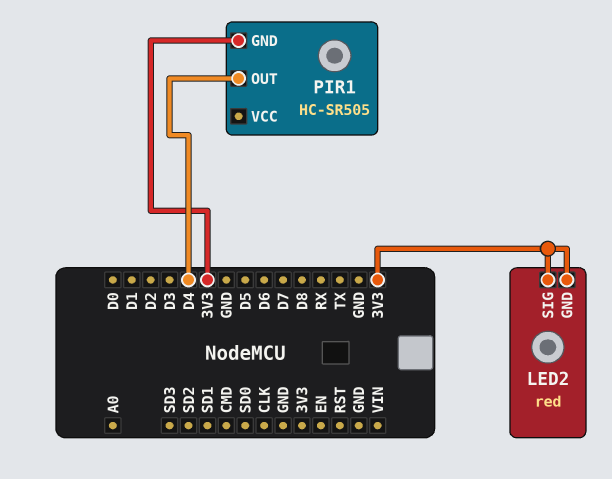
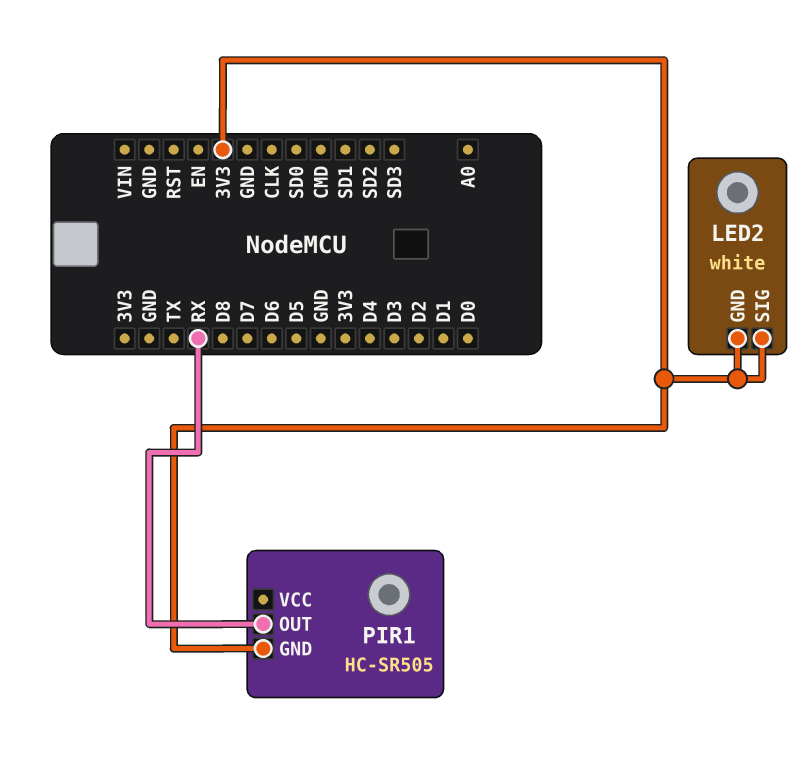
LED2: red -> white
PIR1 pin OUT: D4 -> RX

